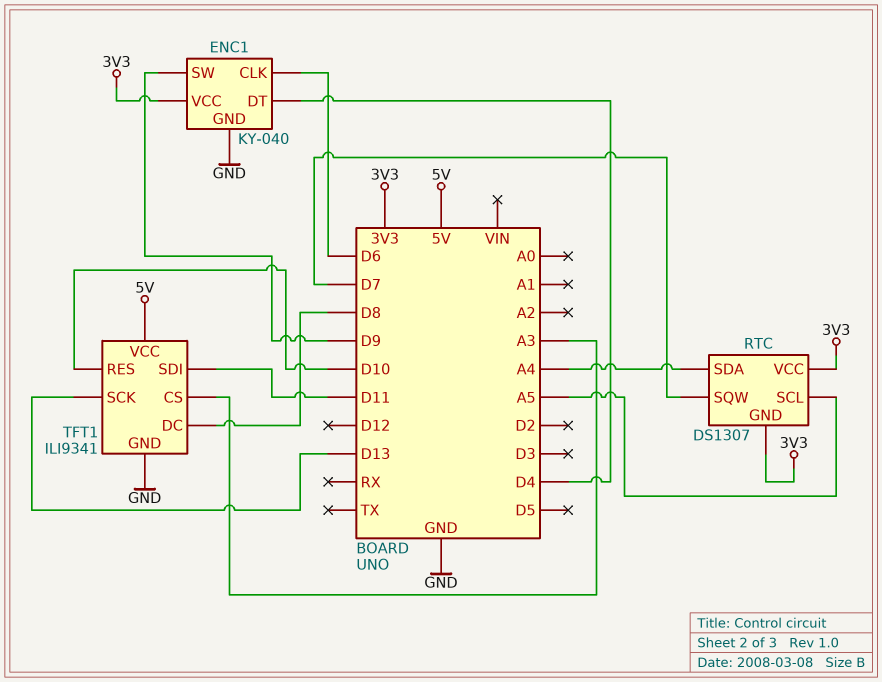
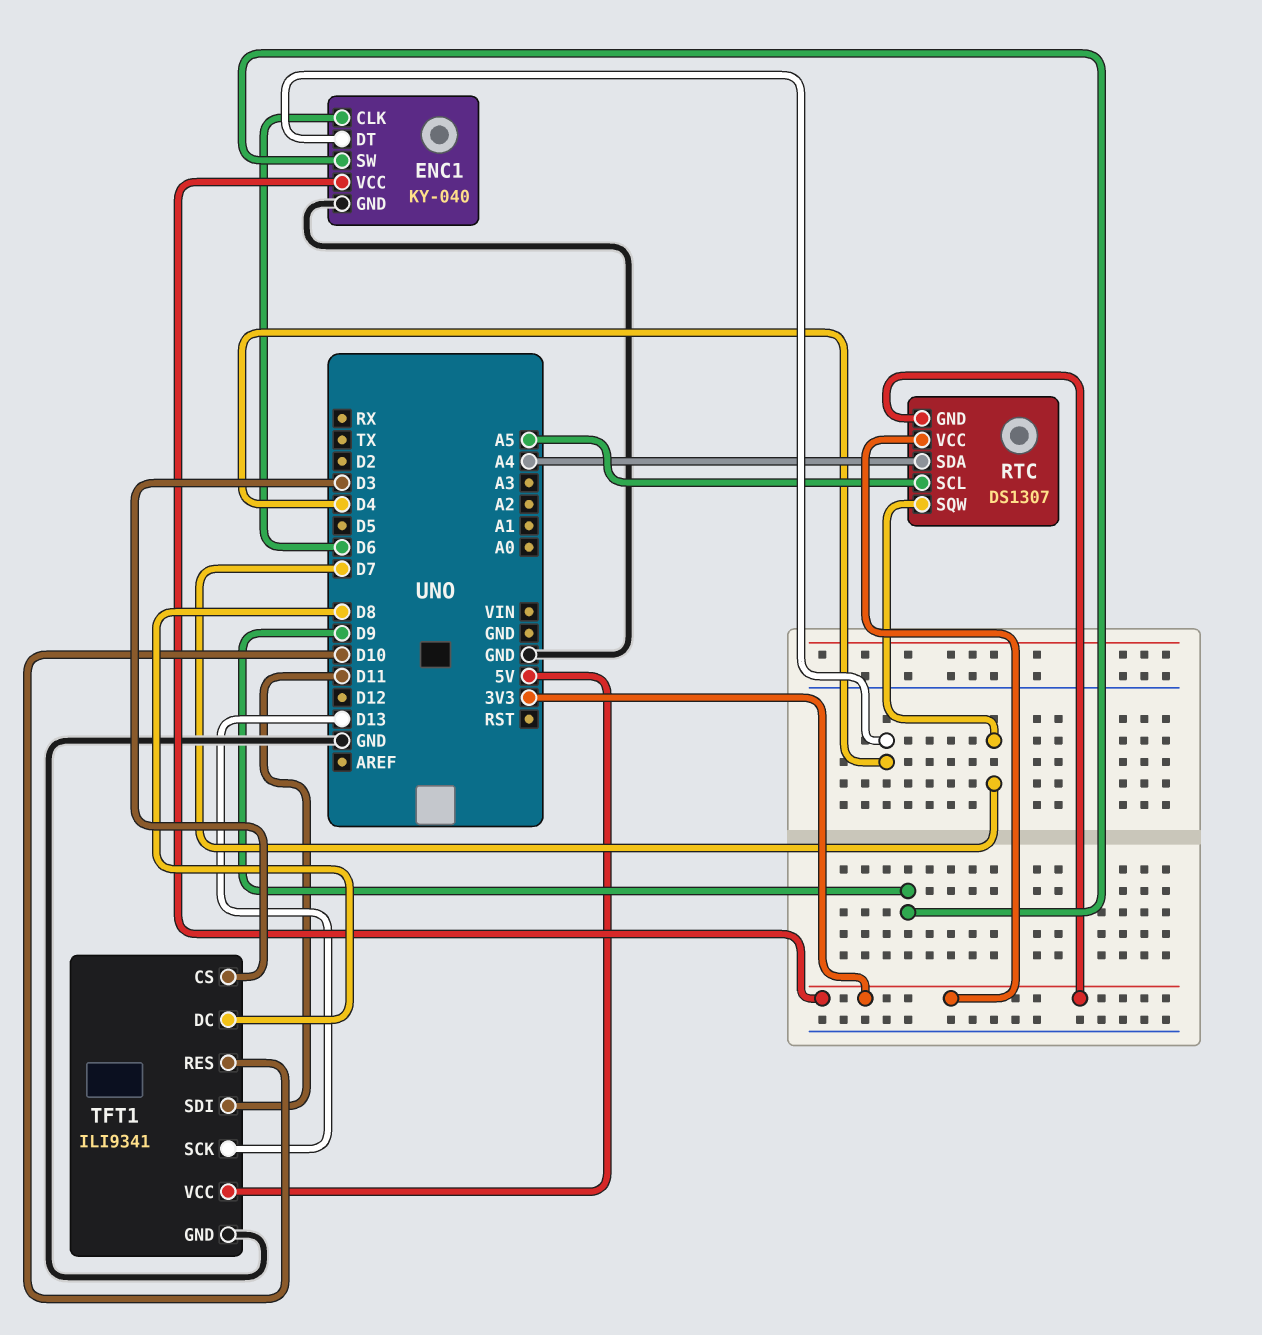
TFT1 pin CS: A3 -> D3

